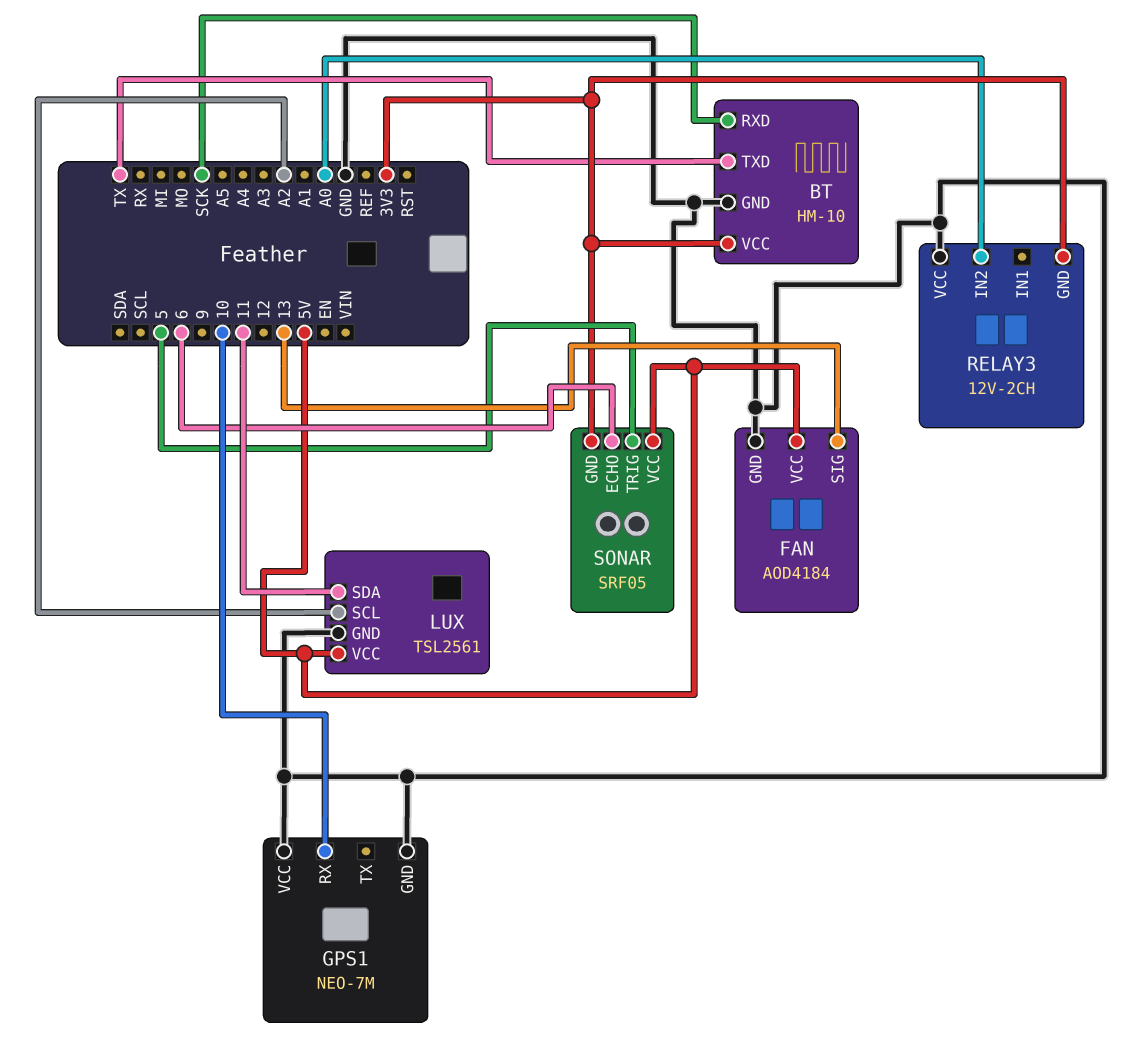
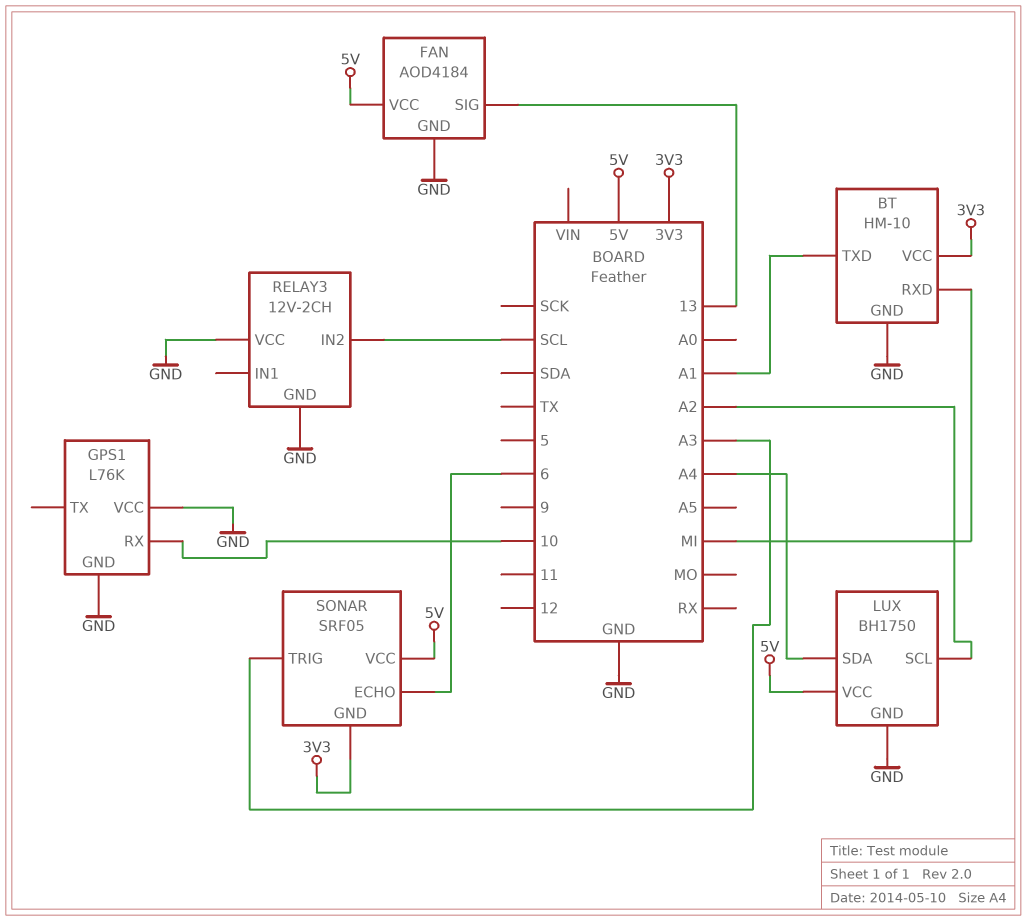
BT pin RXD: SCK -> MI
BT pin TXD: TX -> A1
GPS1: NEO-7M -> L76K
LUX: TSL2561 -> BH1750
LUX pin SDA: 11 -> A4
RELAY3 pin GND: 3V3 -> GND
RELAY3 pin IN2: A0 -> SCL
SONAR pin TRIG: 5 -> A3

